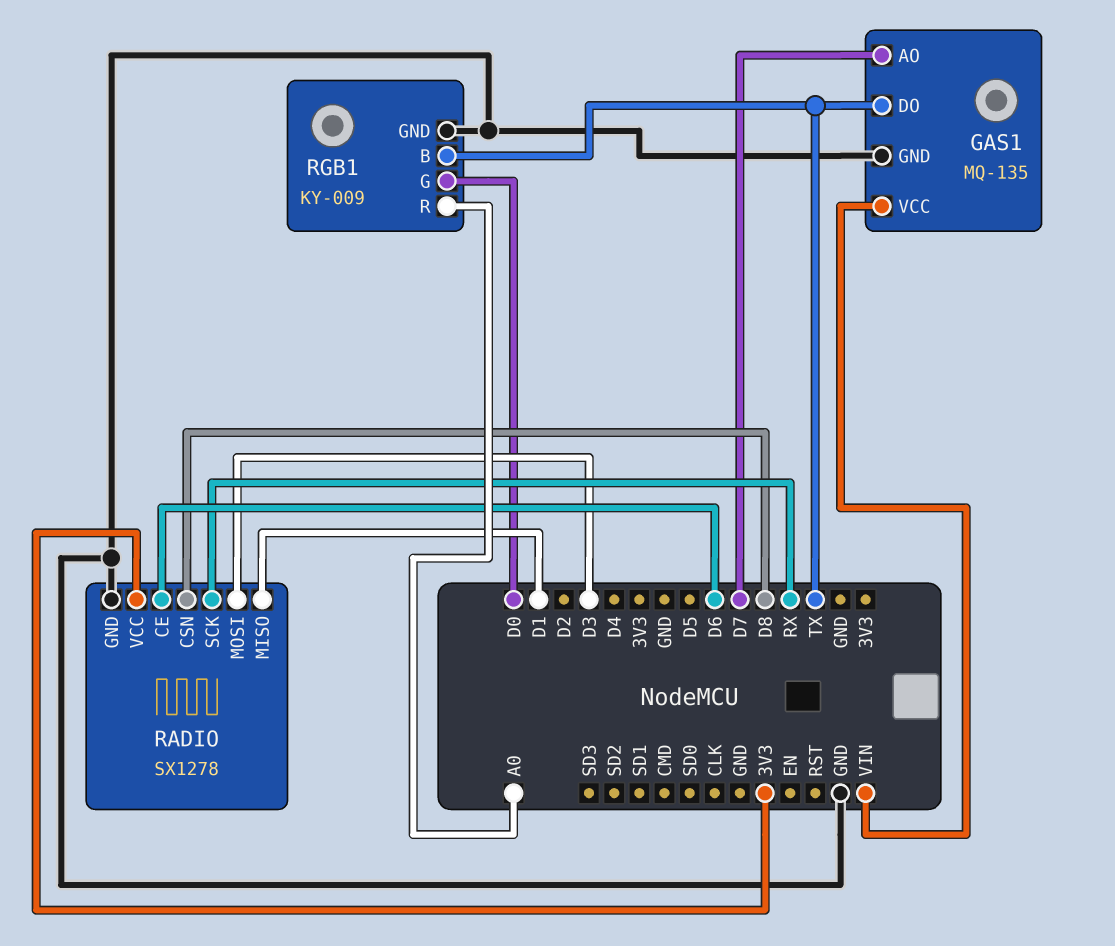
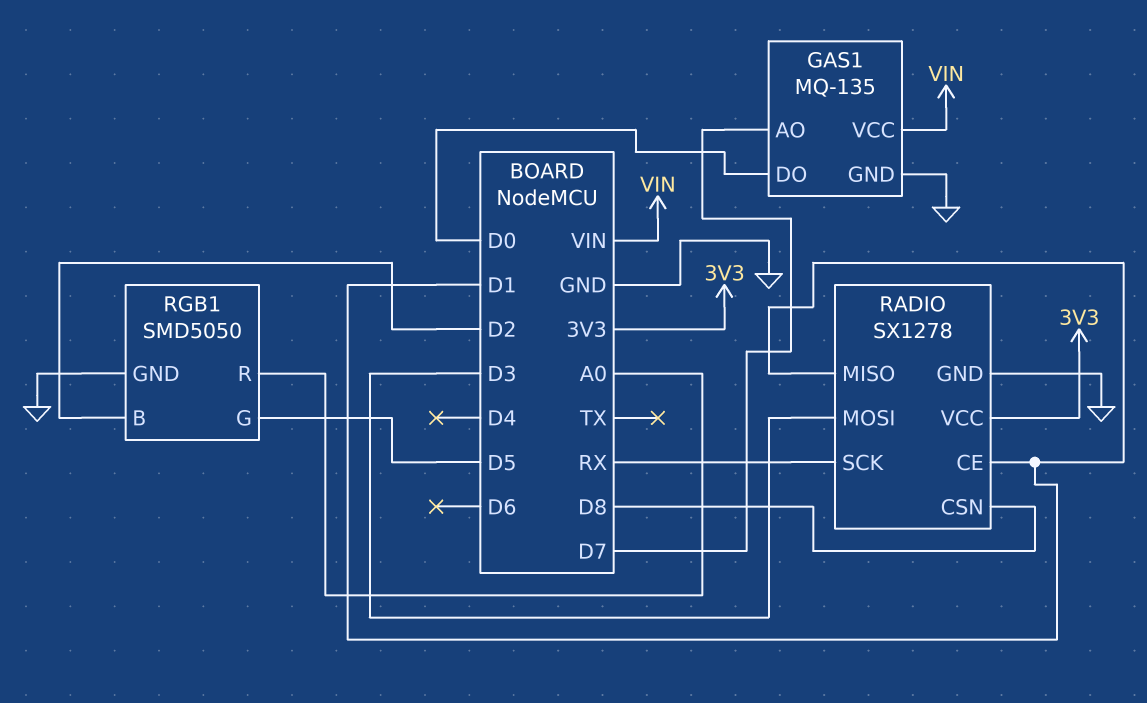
GAS1 pin DO: TX -> D0
RADIO pin CE: D6 -> D1
RGB1: KY-009 -> SMD5050
RGB1 pin B: TX -> D2
RGB1 pin G: D0 -> D5

